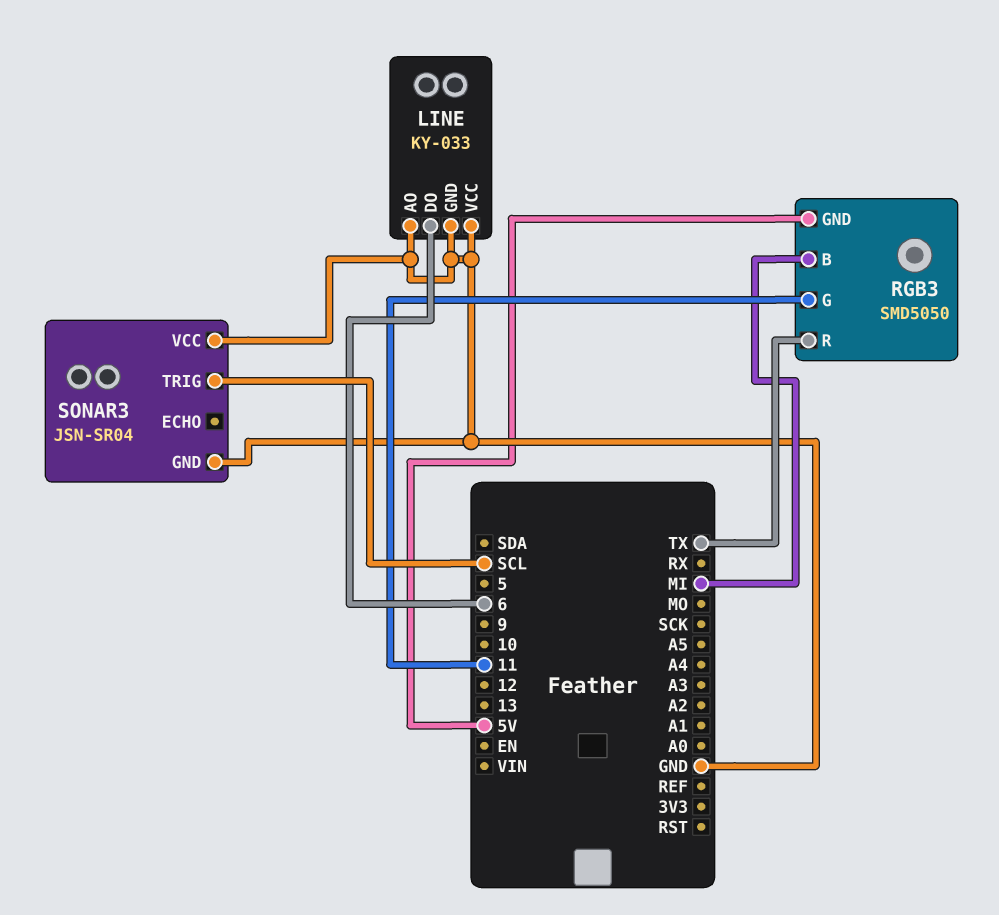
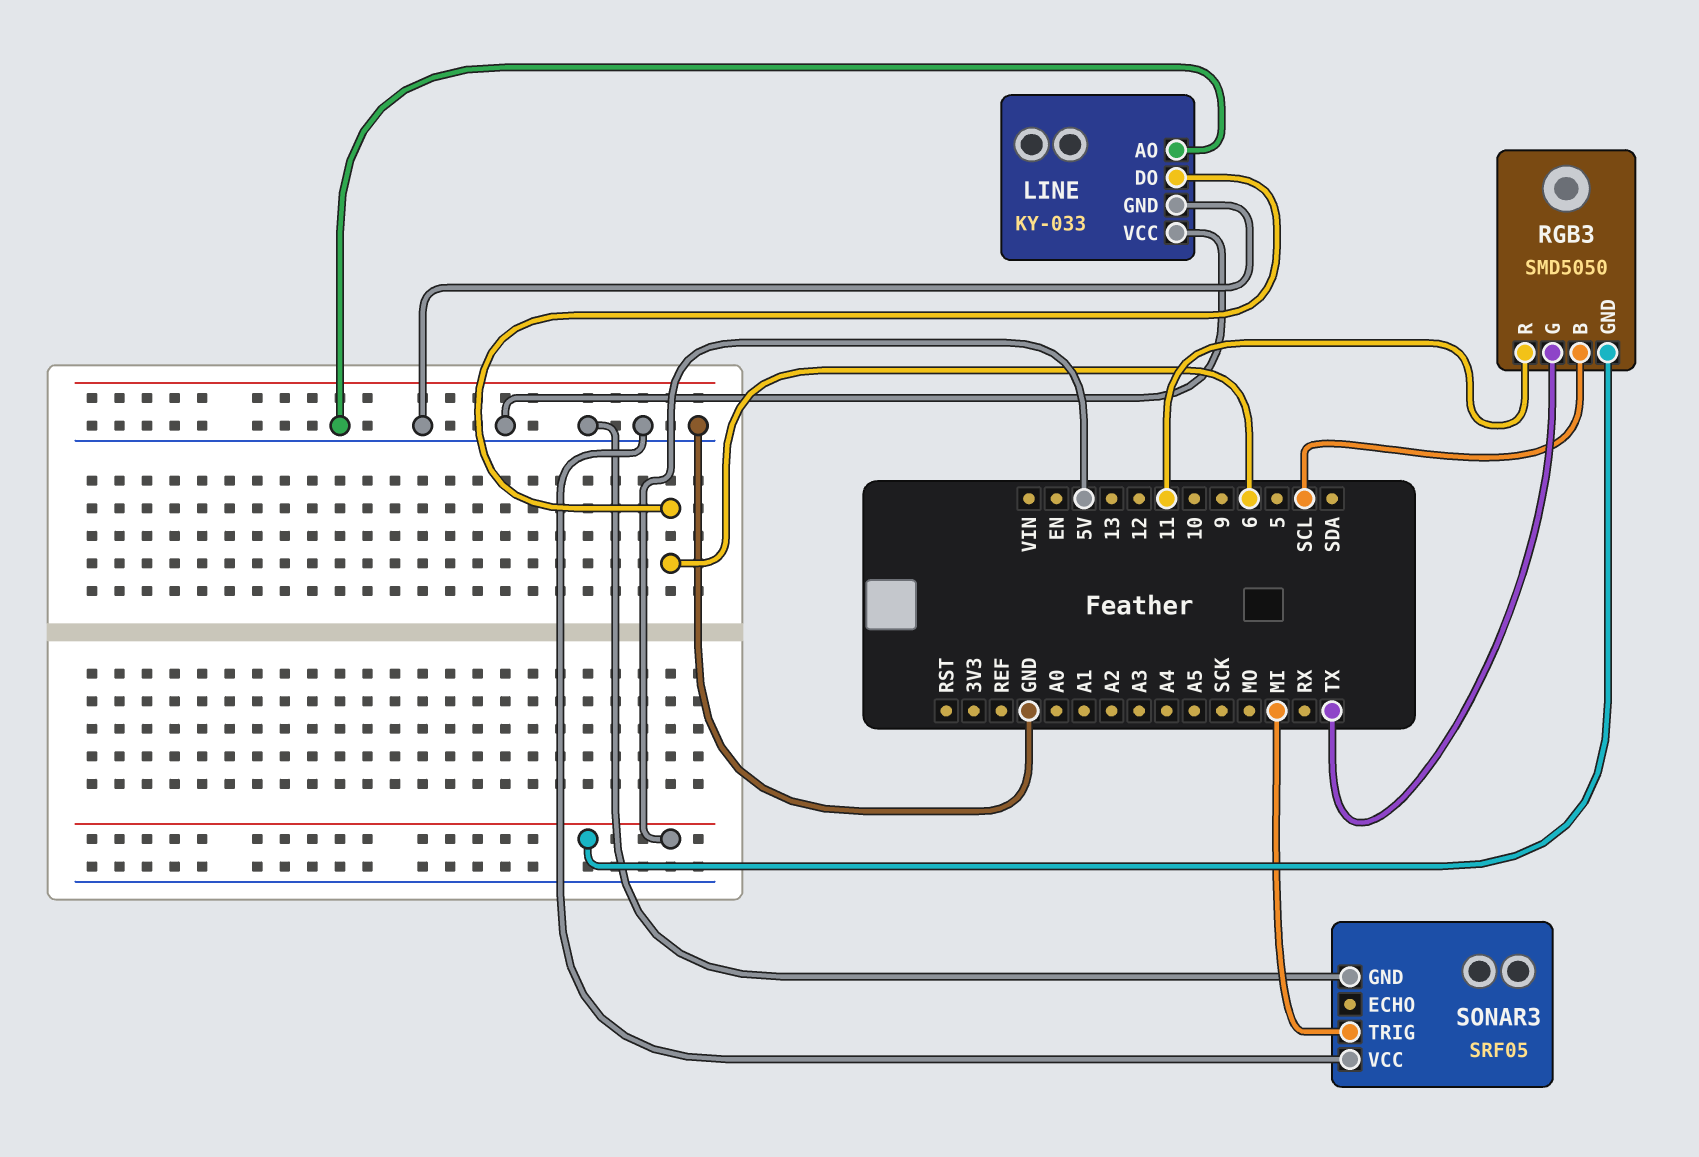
RGB3 pin B: MI -> SCL
RGB3 pin G: 11 -> TX
RGB3 pin R: TX -> 11
SONAR3: JSN-SR04 -> SRF05
SONAR3 pin TRIG: SCL -> MI

